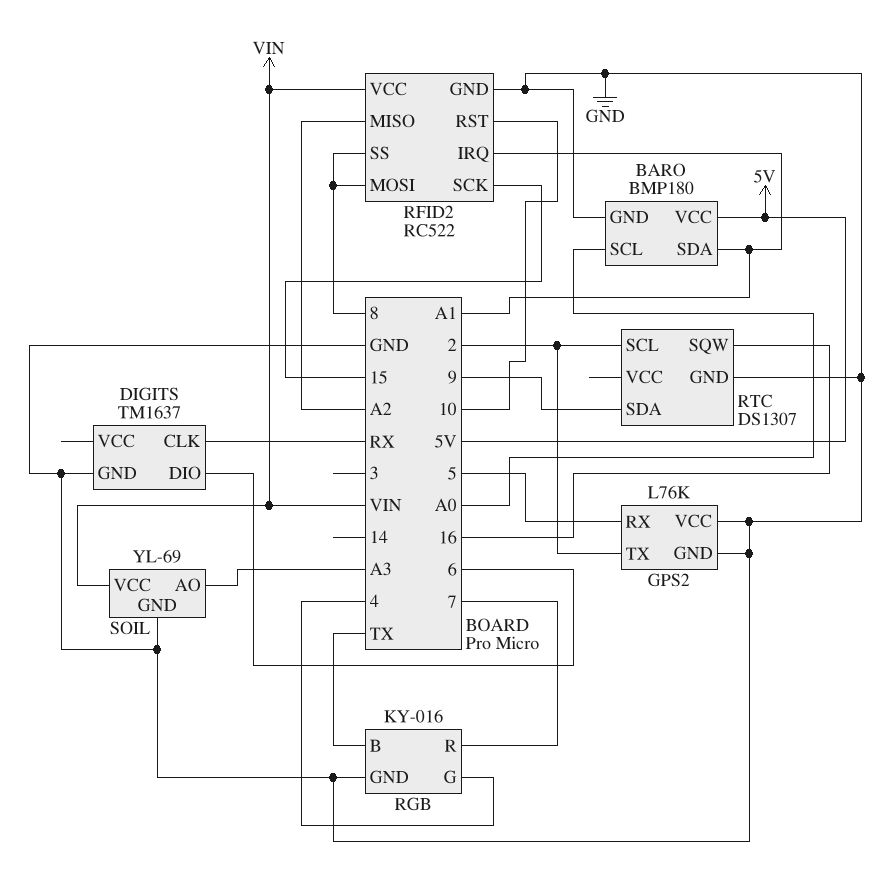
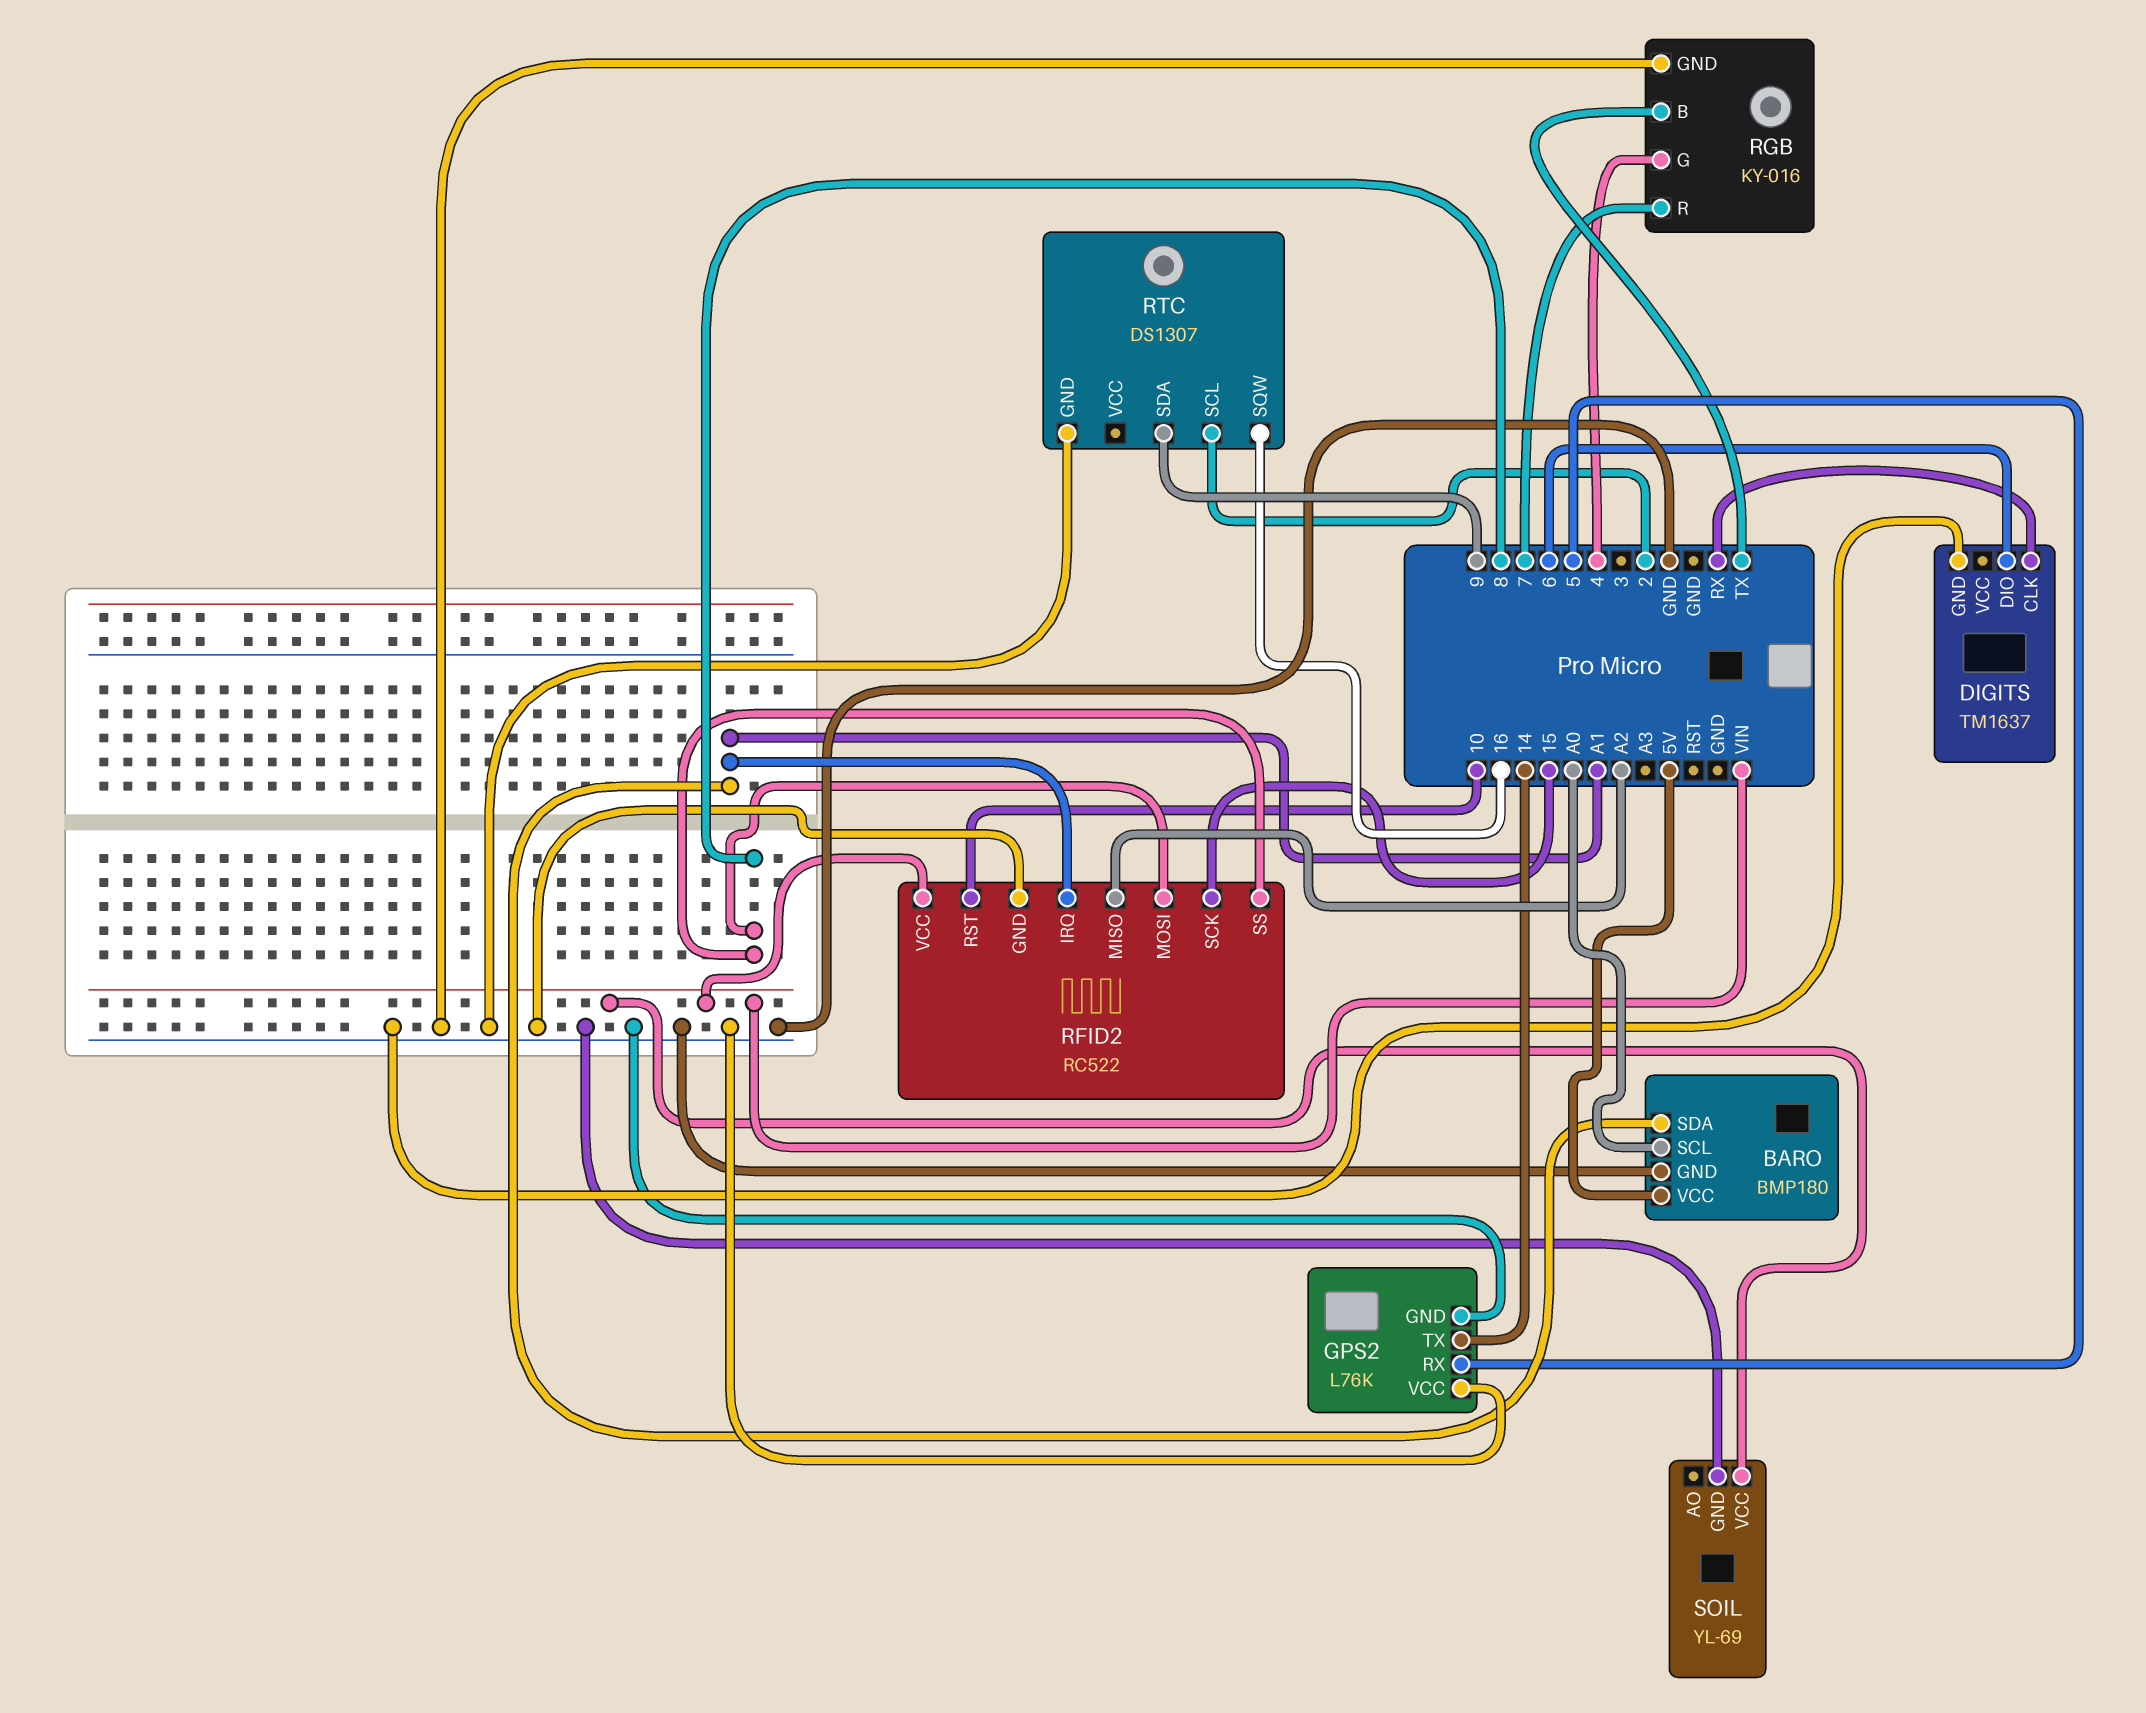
GPS2 pin TX: 2 -> 14
SOIL pin AO: A3 -> none

